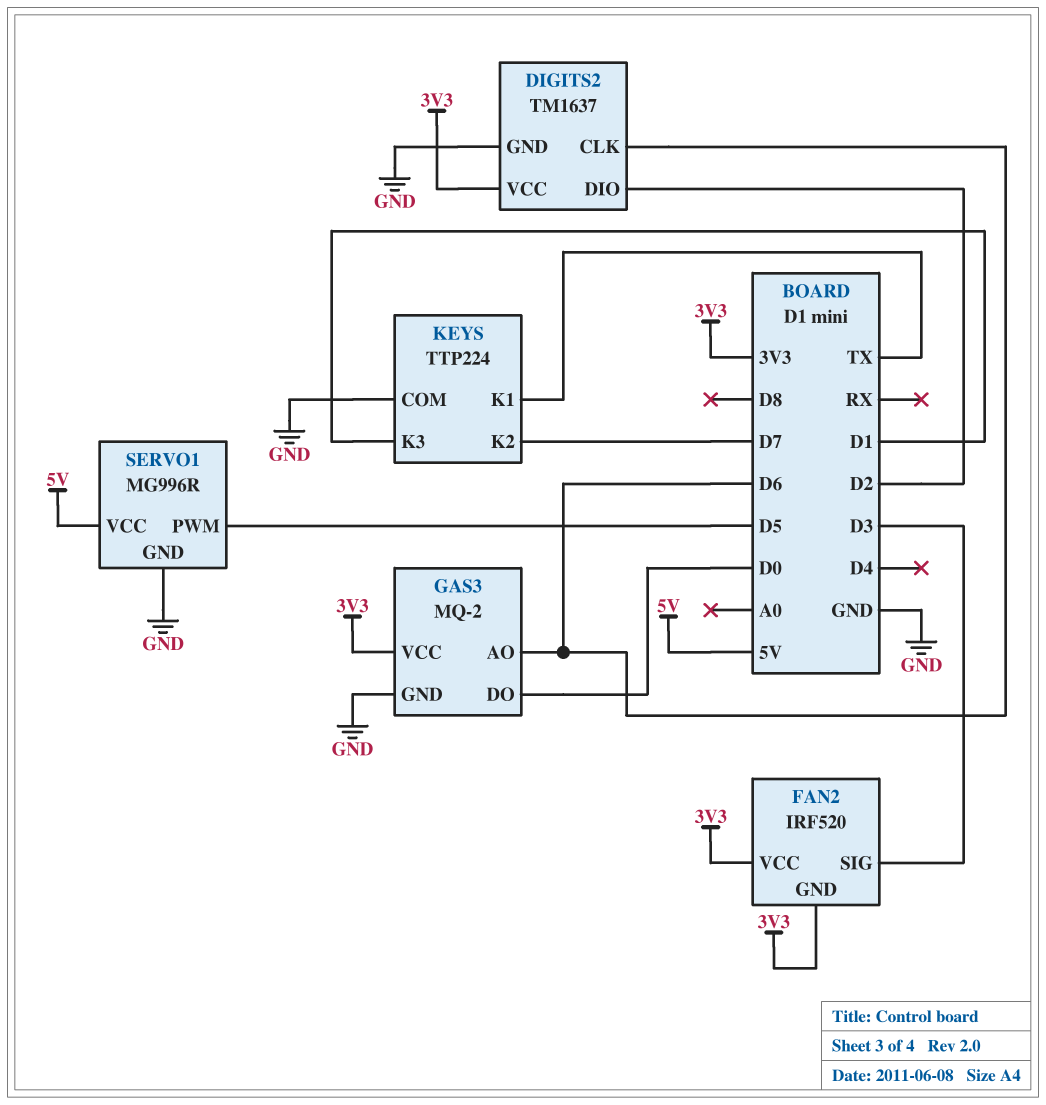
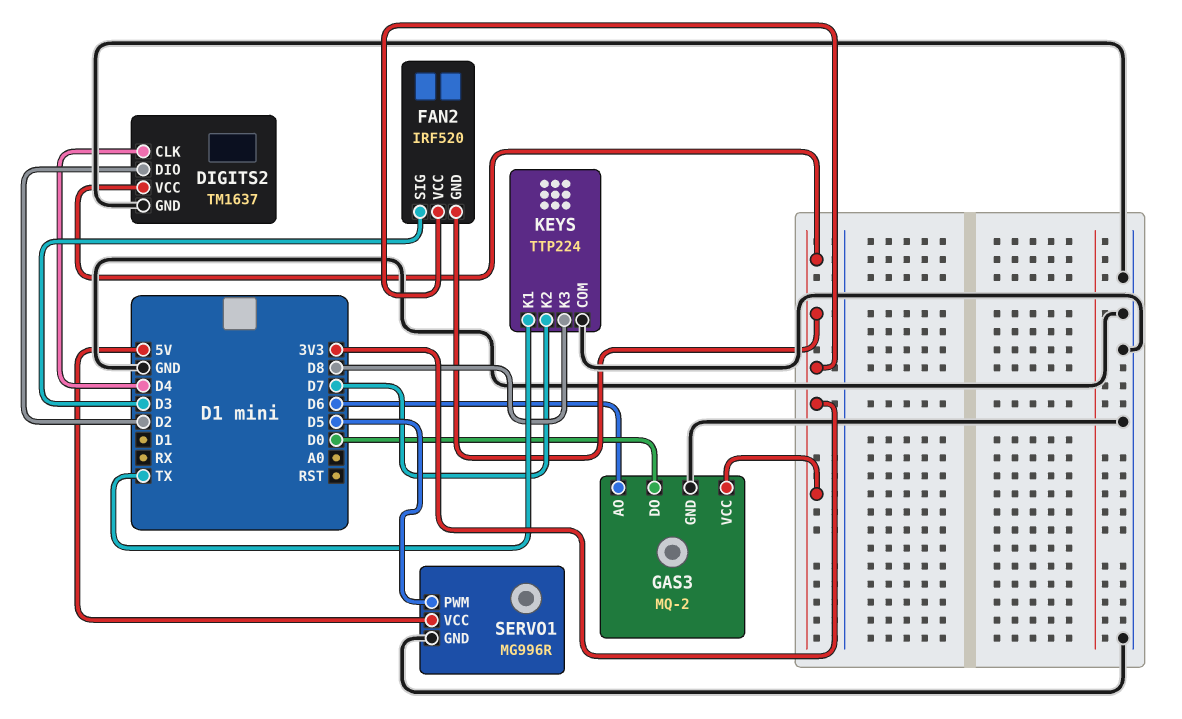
DIGITS2 pin CLK: D6 -> D4
KEYS pin K3: D1 -> D8

